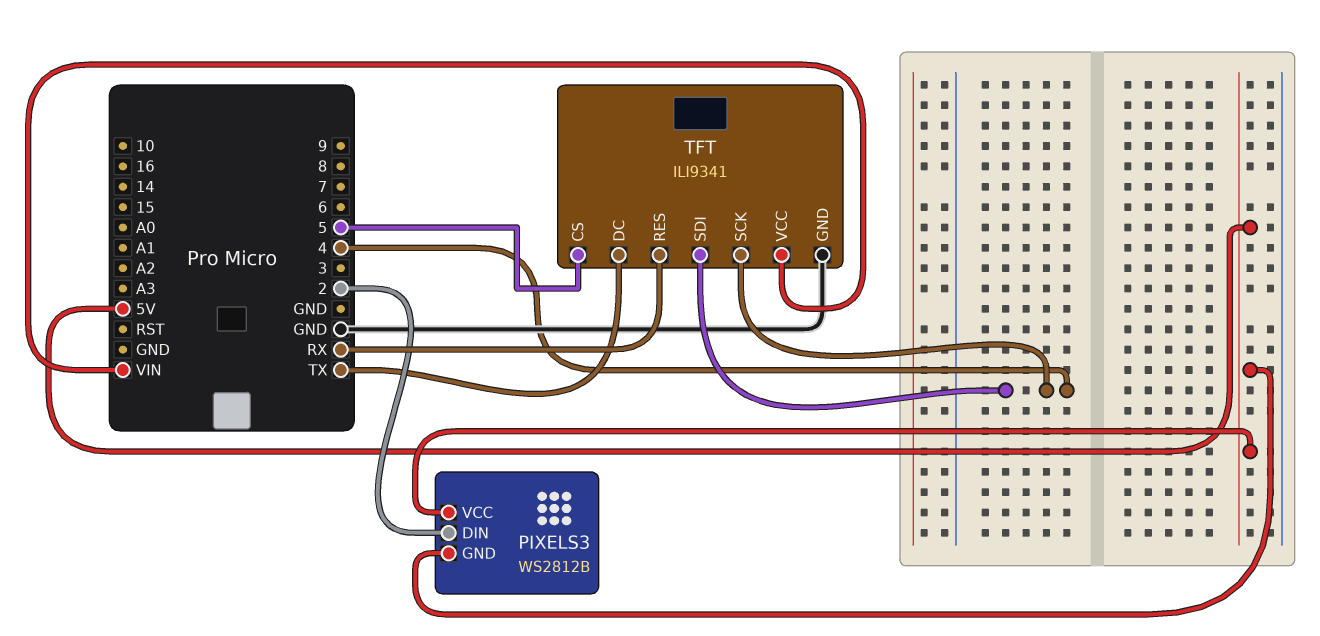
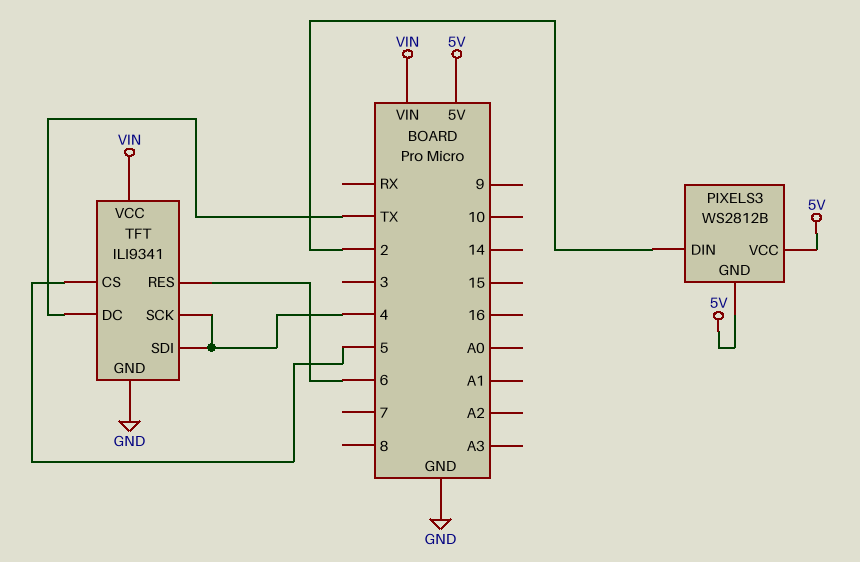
TFT pin RES: RX -> 6

